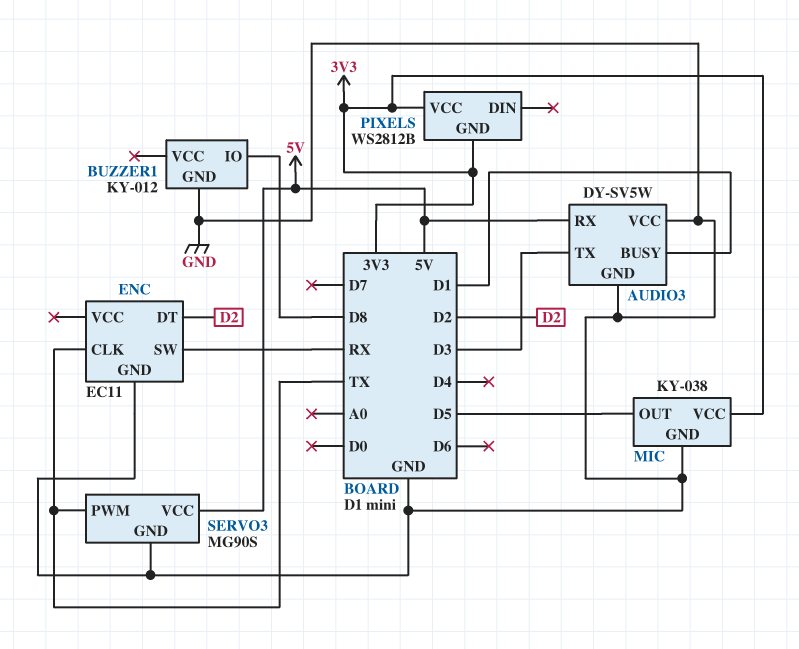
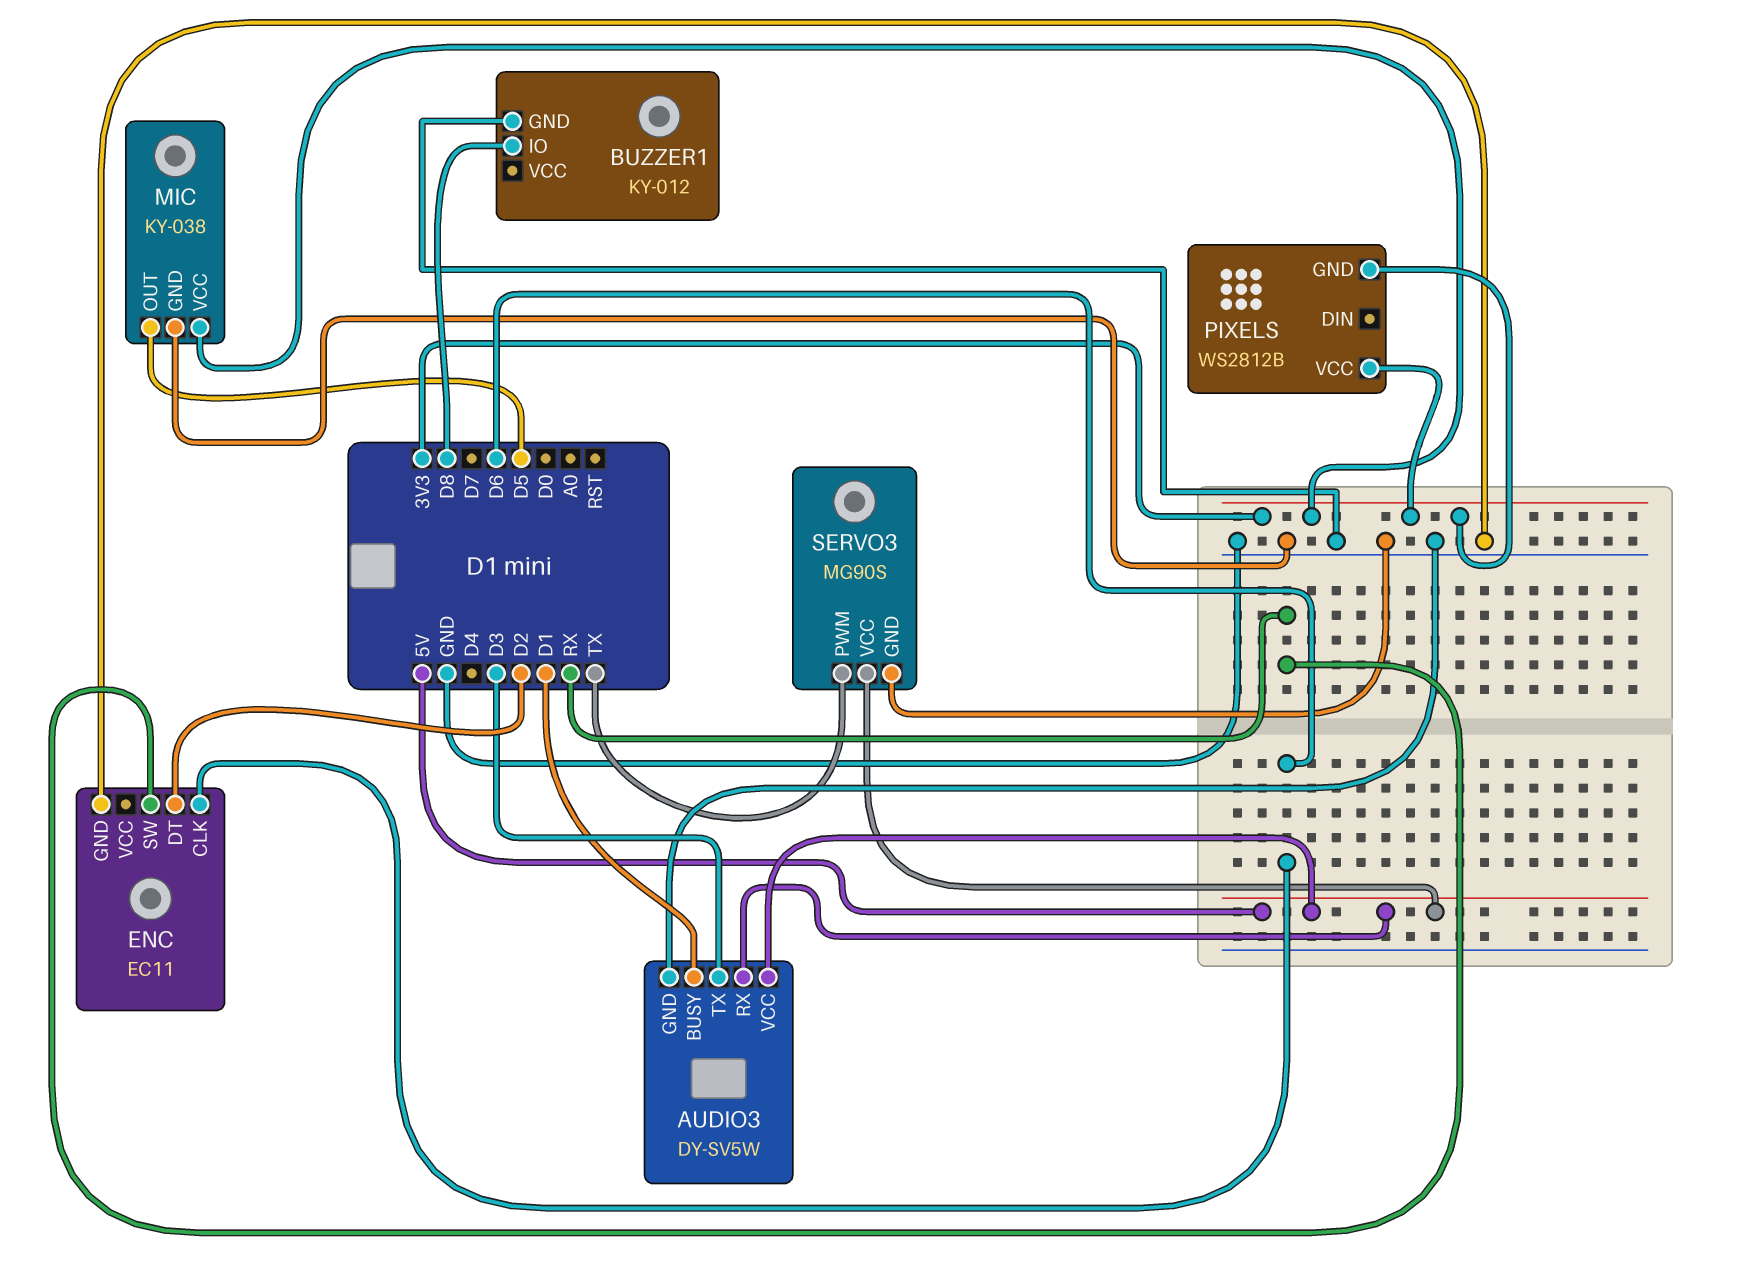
AUDIO3 pin VCC: GND -> 5V
ENC pin CLK: TX -> D6

